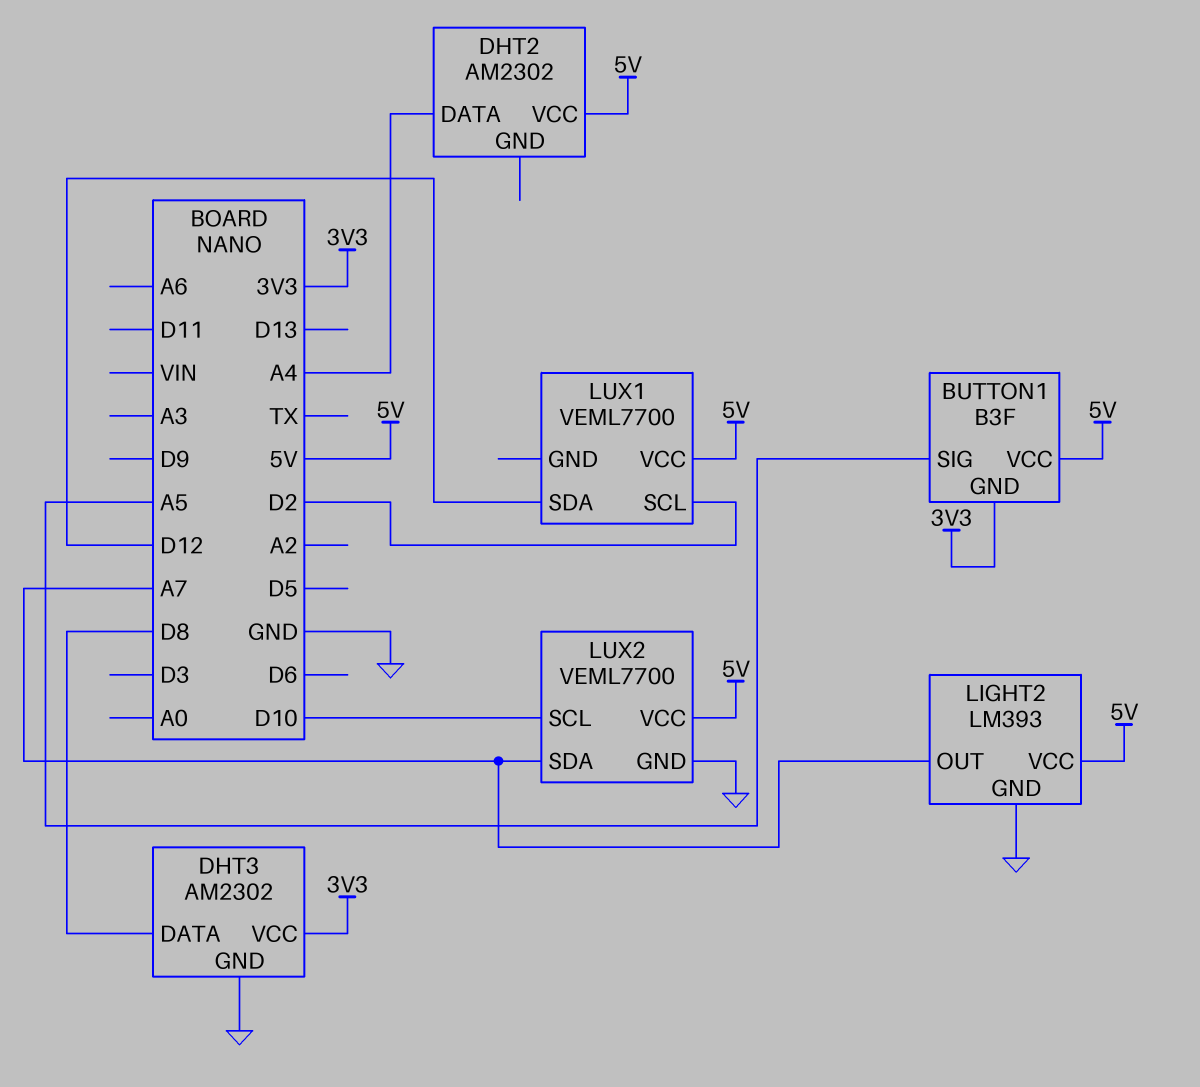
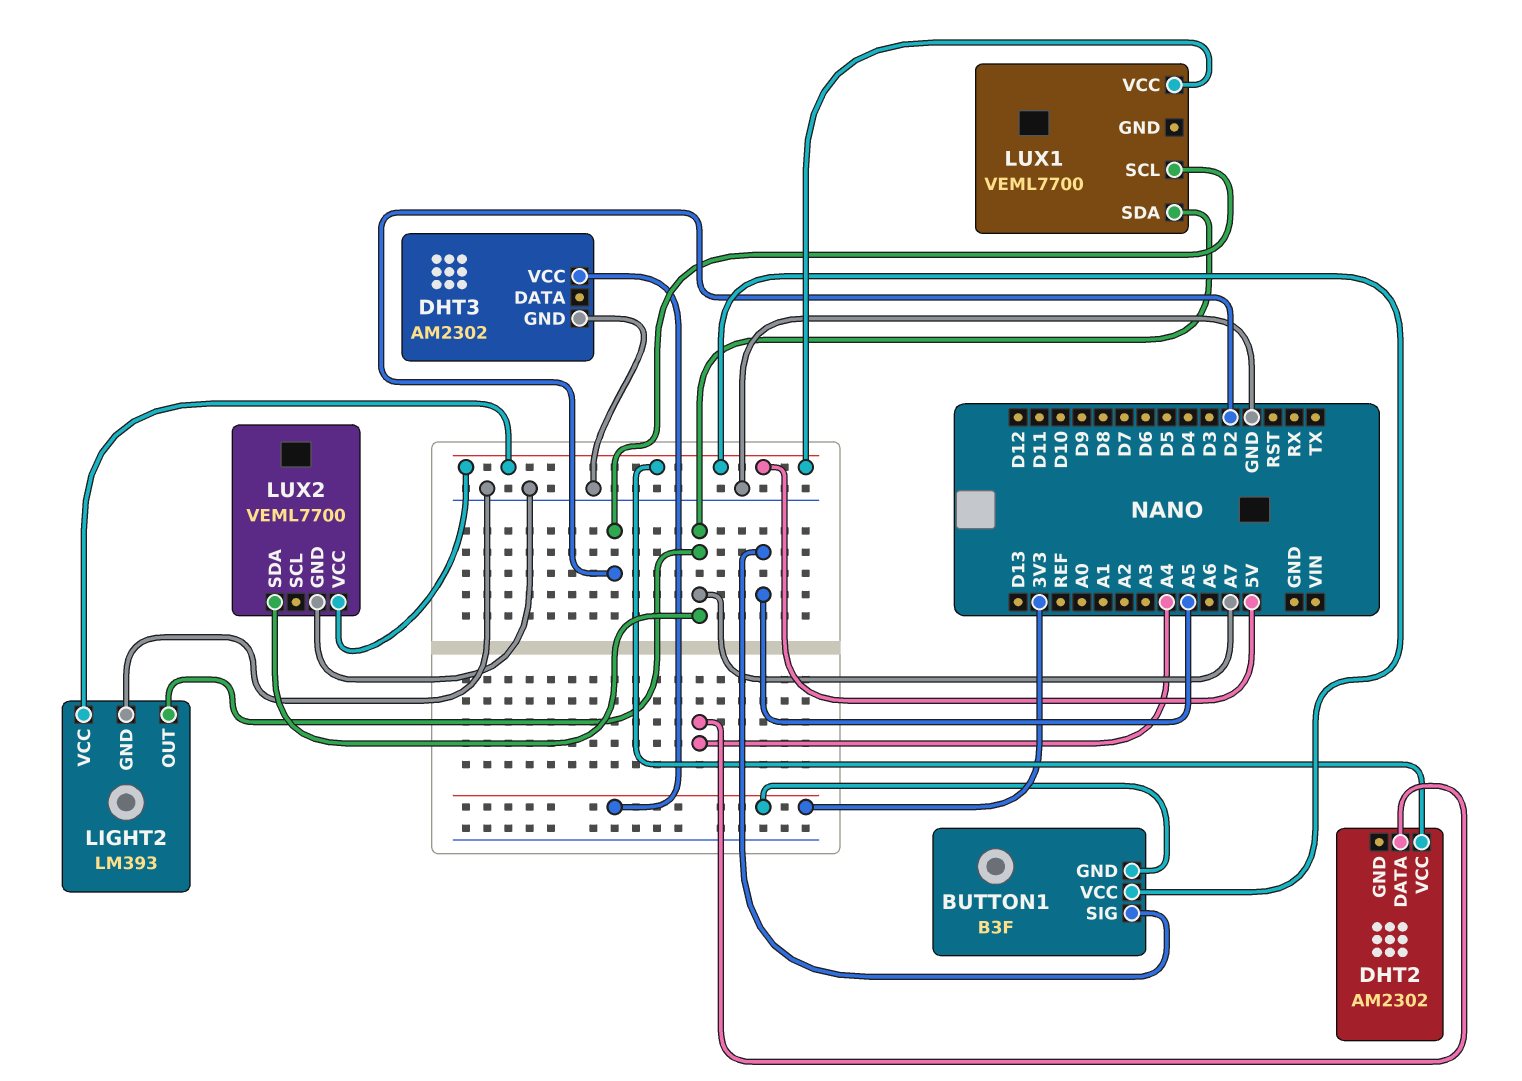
DHT3 pin DATA: D8 -> none
LUX1 pin SDA: D12 -> A7
LUX2 pin SCL: D10 -> none

